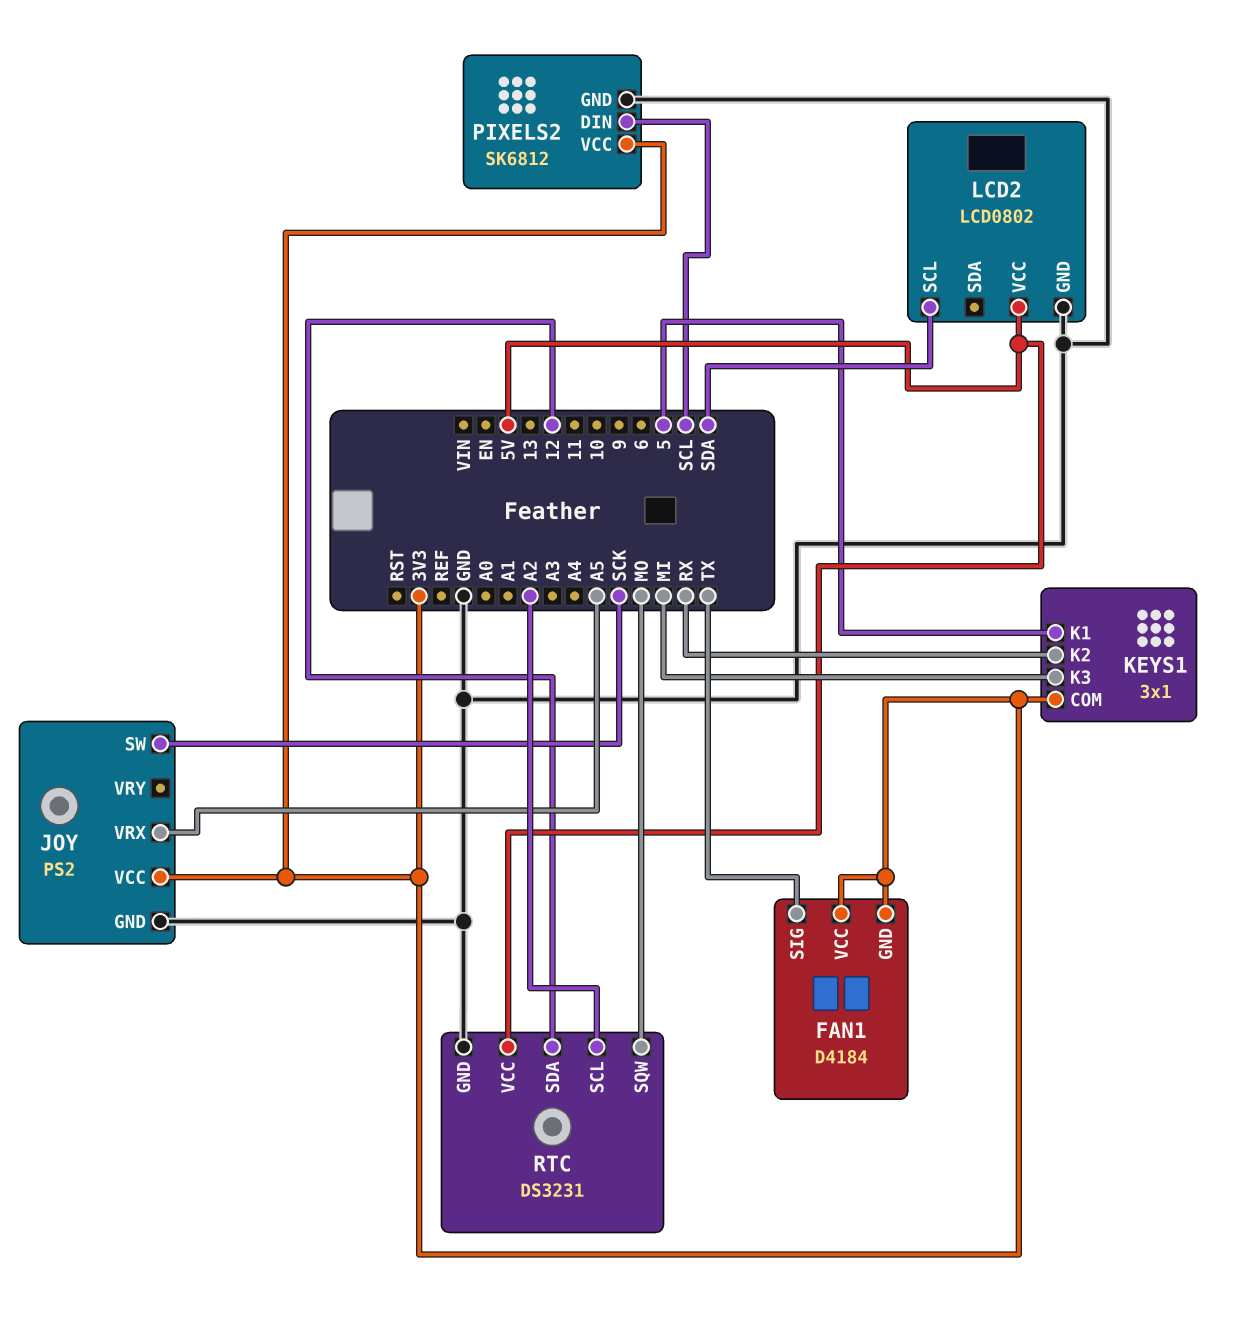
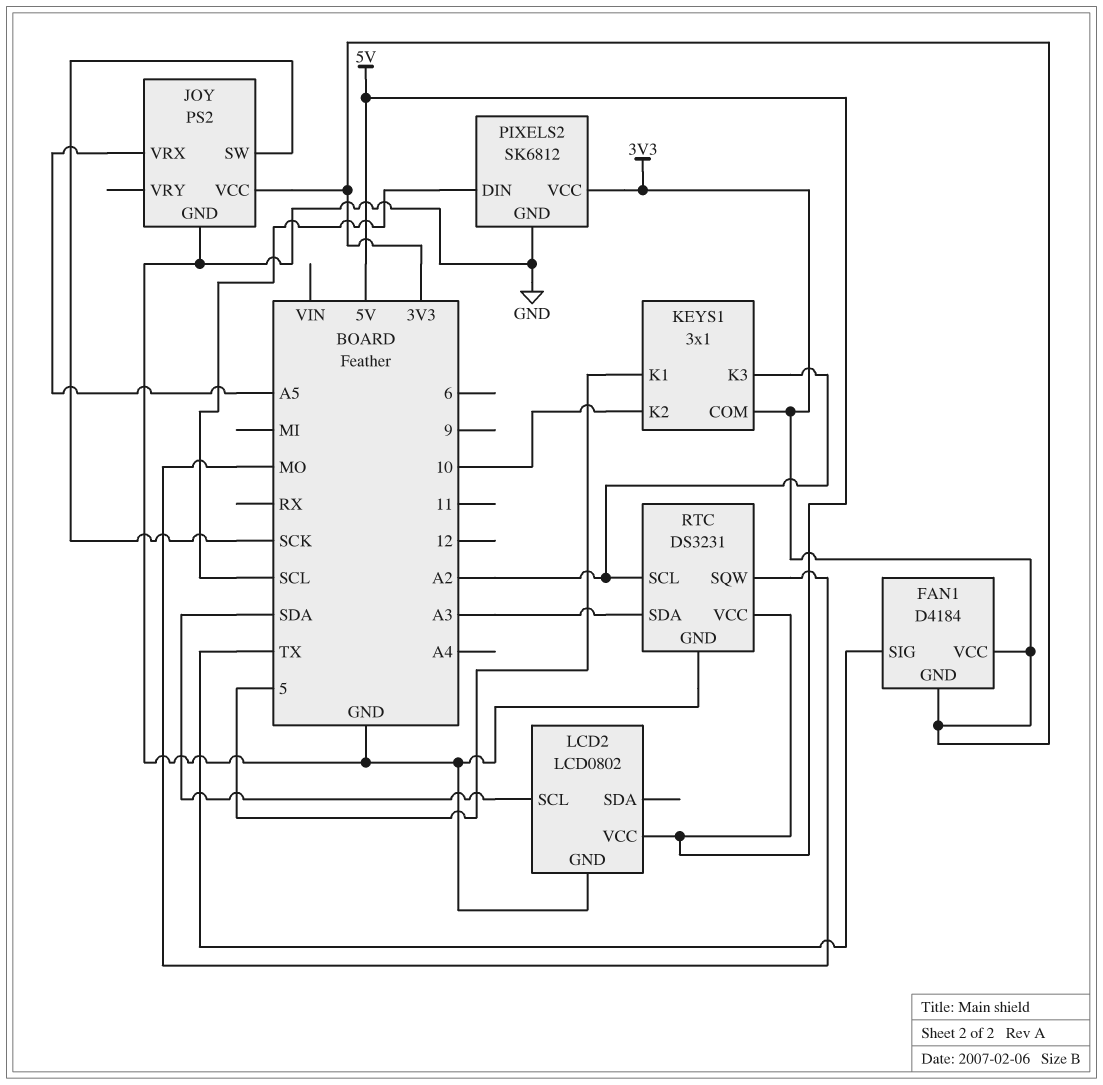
KEYS1 pin K2: RX -> 10
KEYS1 pin K3: MI -> A2
RTC pin SDA: 12 -> A3

